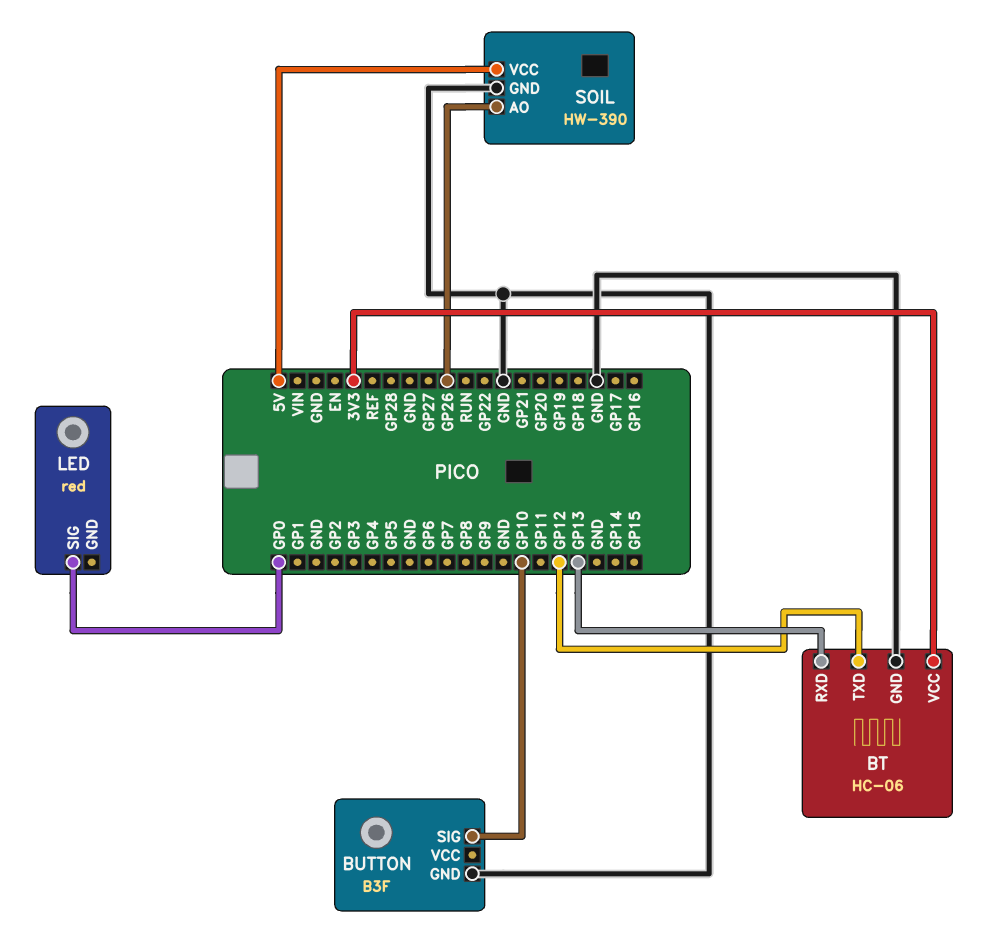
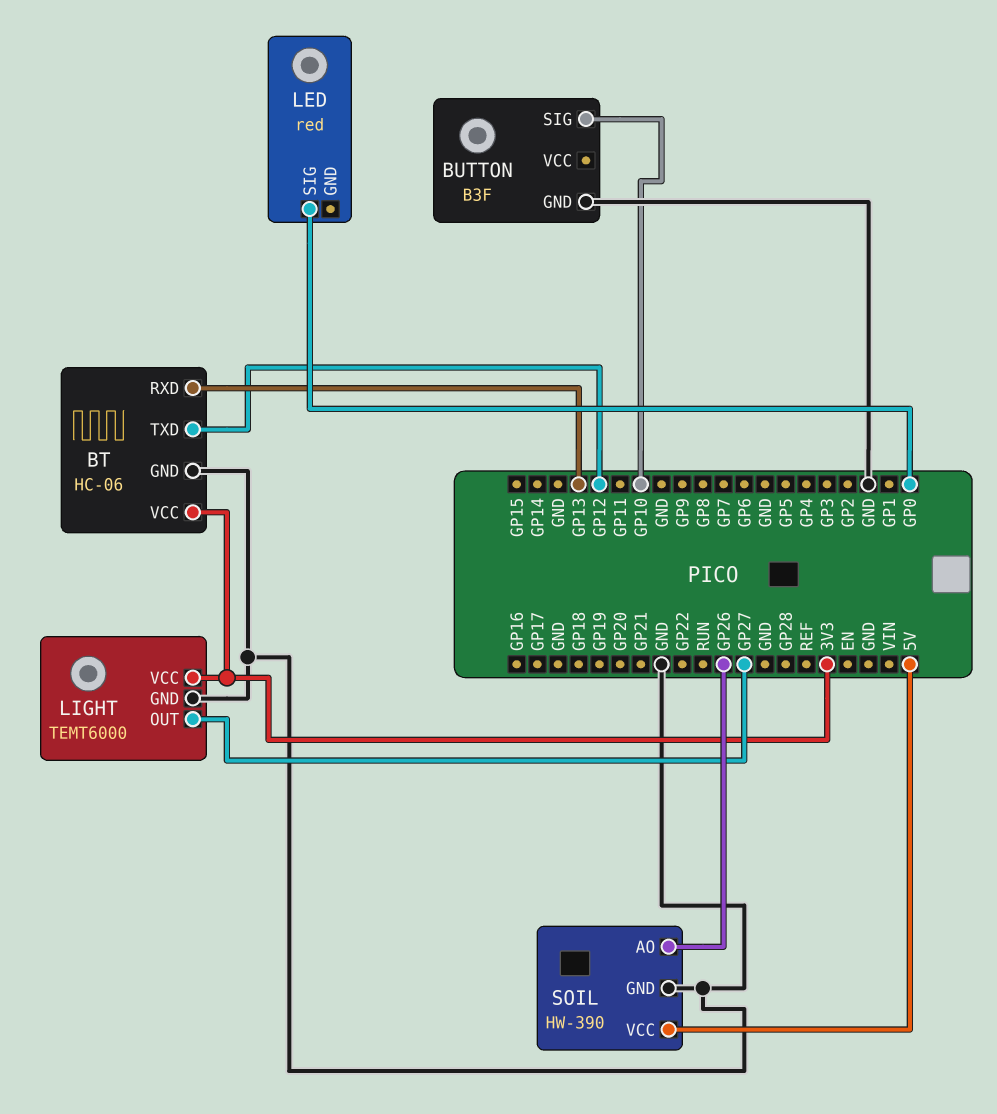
LIGHT: none -> TEMT6000
LIGHT pin GND: none -> GND
LIGHT pin OUT: none -> GP27
LIGHT pin VCC: none -> 3V3

